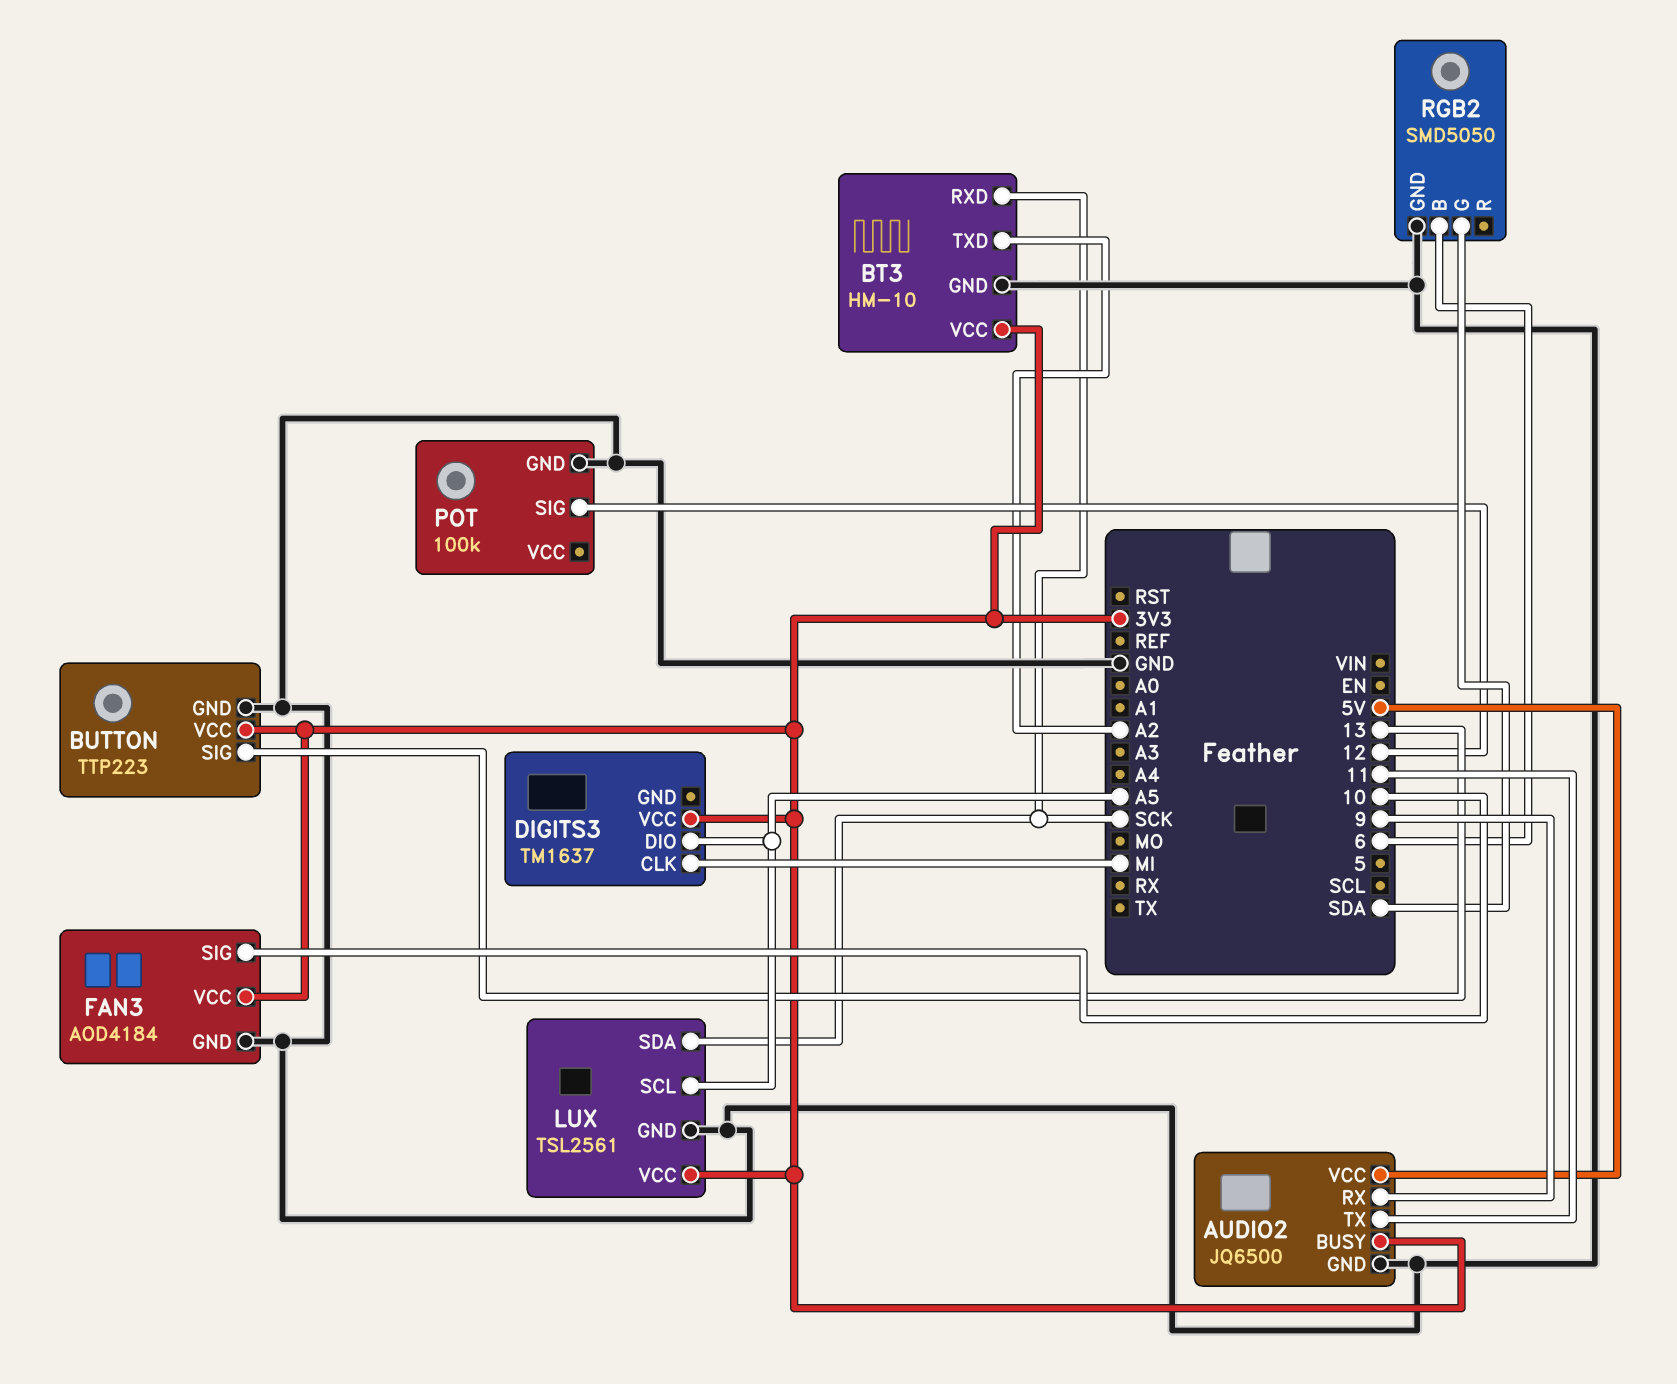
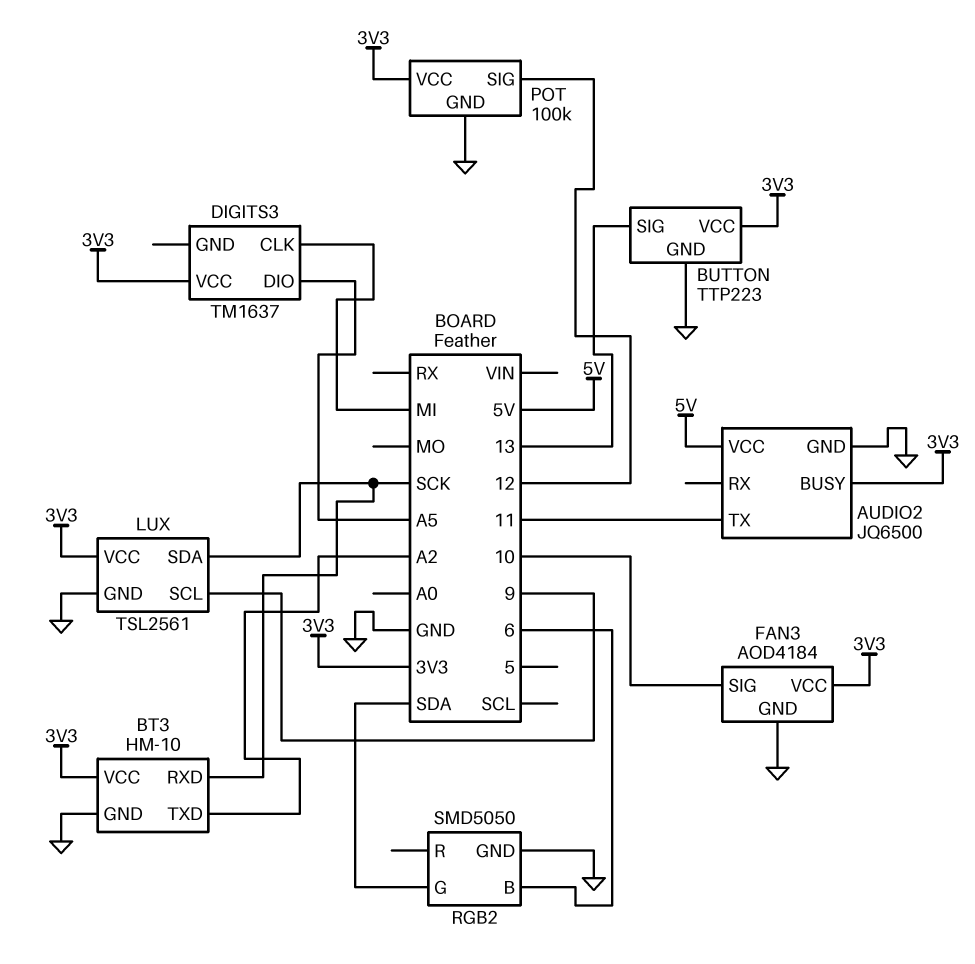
AUDIO2 pin RX: 9 -> none
LUX pin SCL: A5 -> 9
POT pin VCC: none -> 3V3

